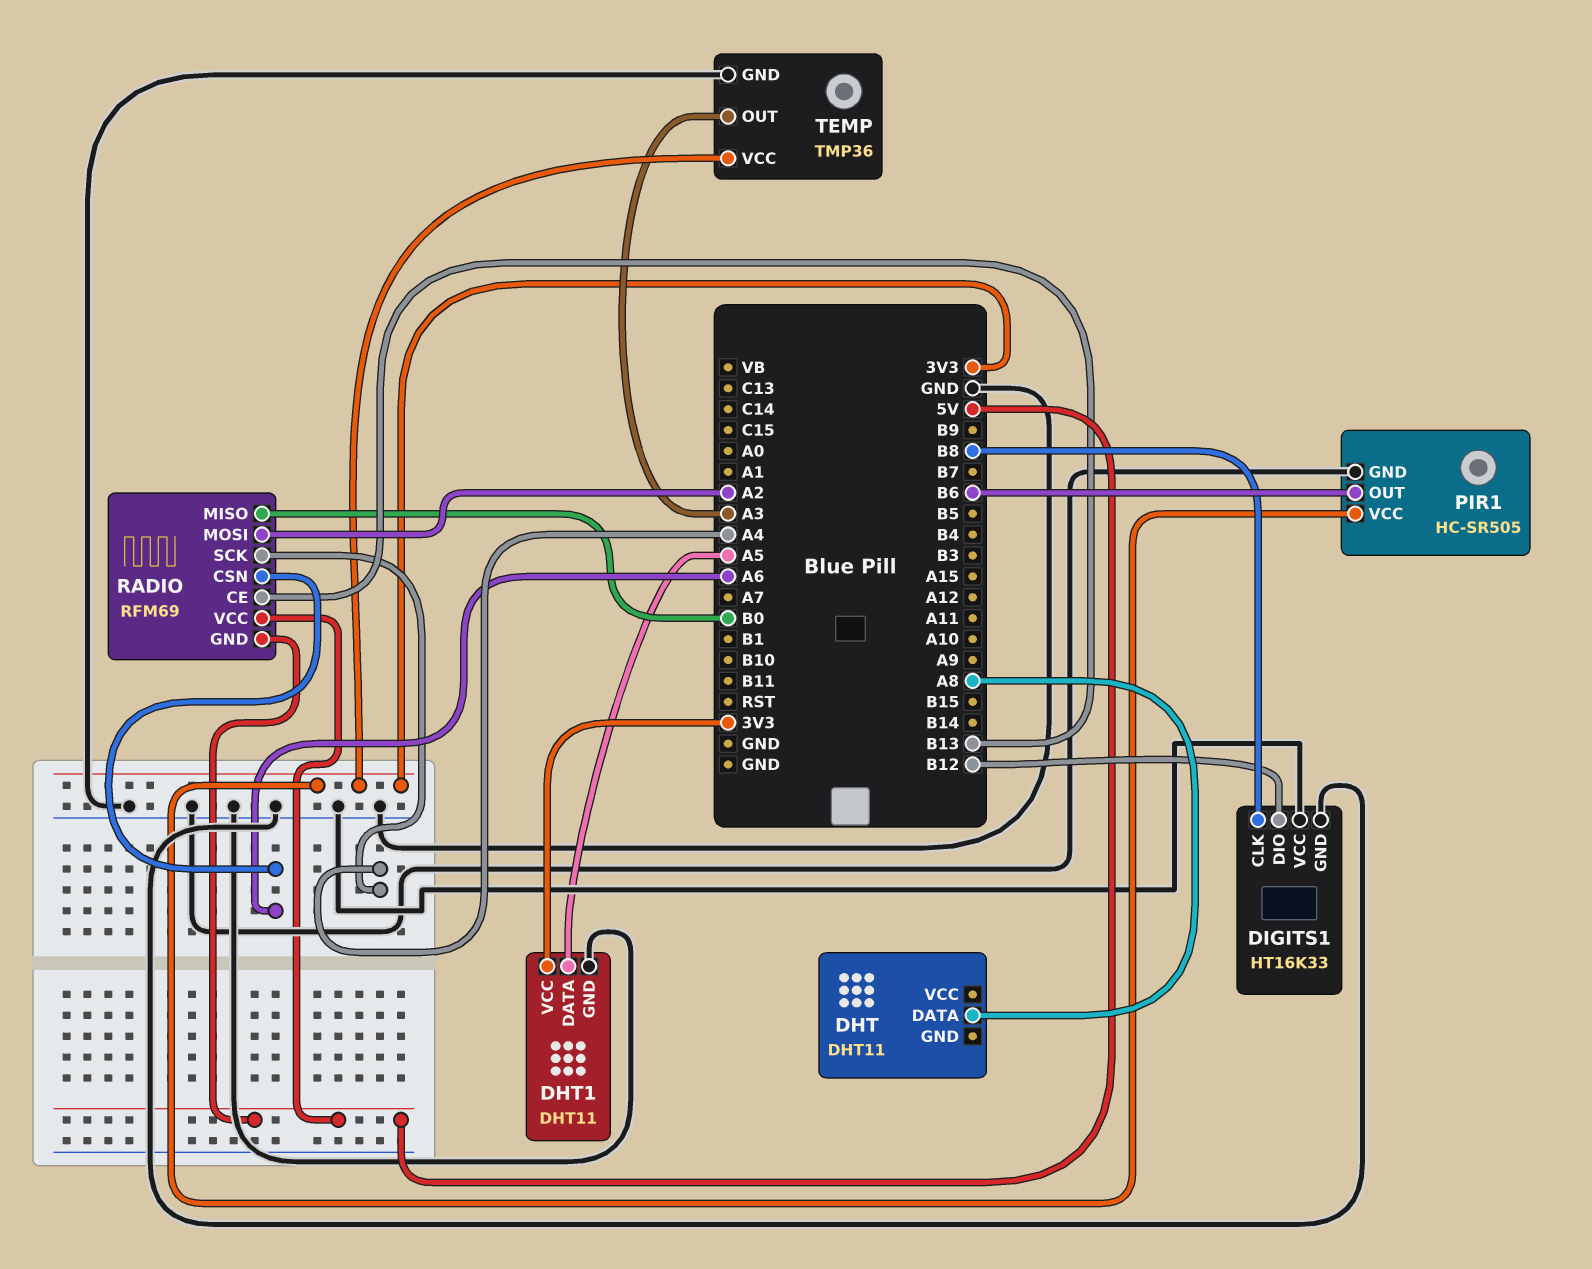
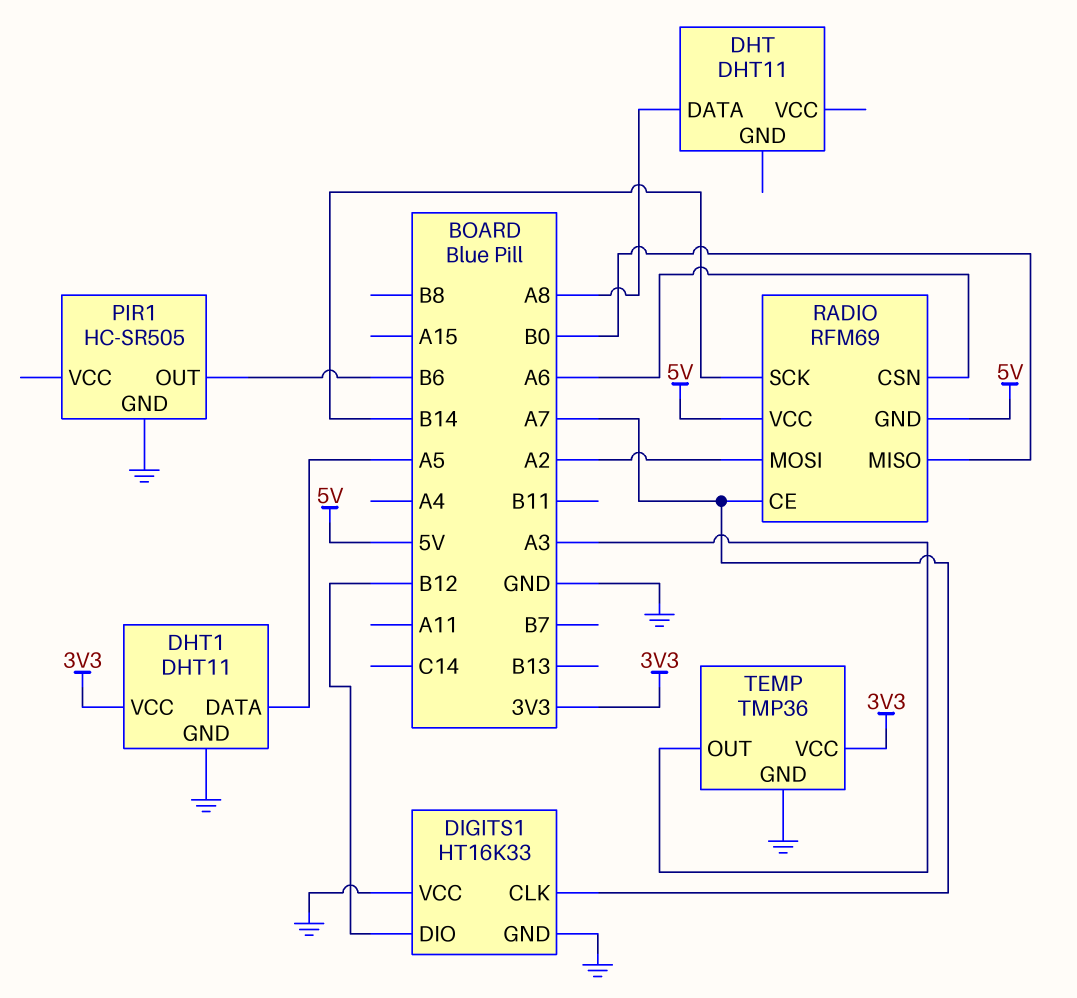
DIGITS1 pin CLK: B8 -> A7
PIR1 pin VCC: 3V3 -> none
RADIO pin CE: B13 -> A7
RADIO pin SCK: A4 -> B14

